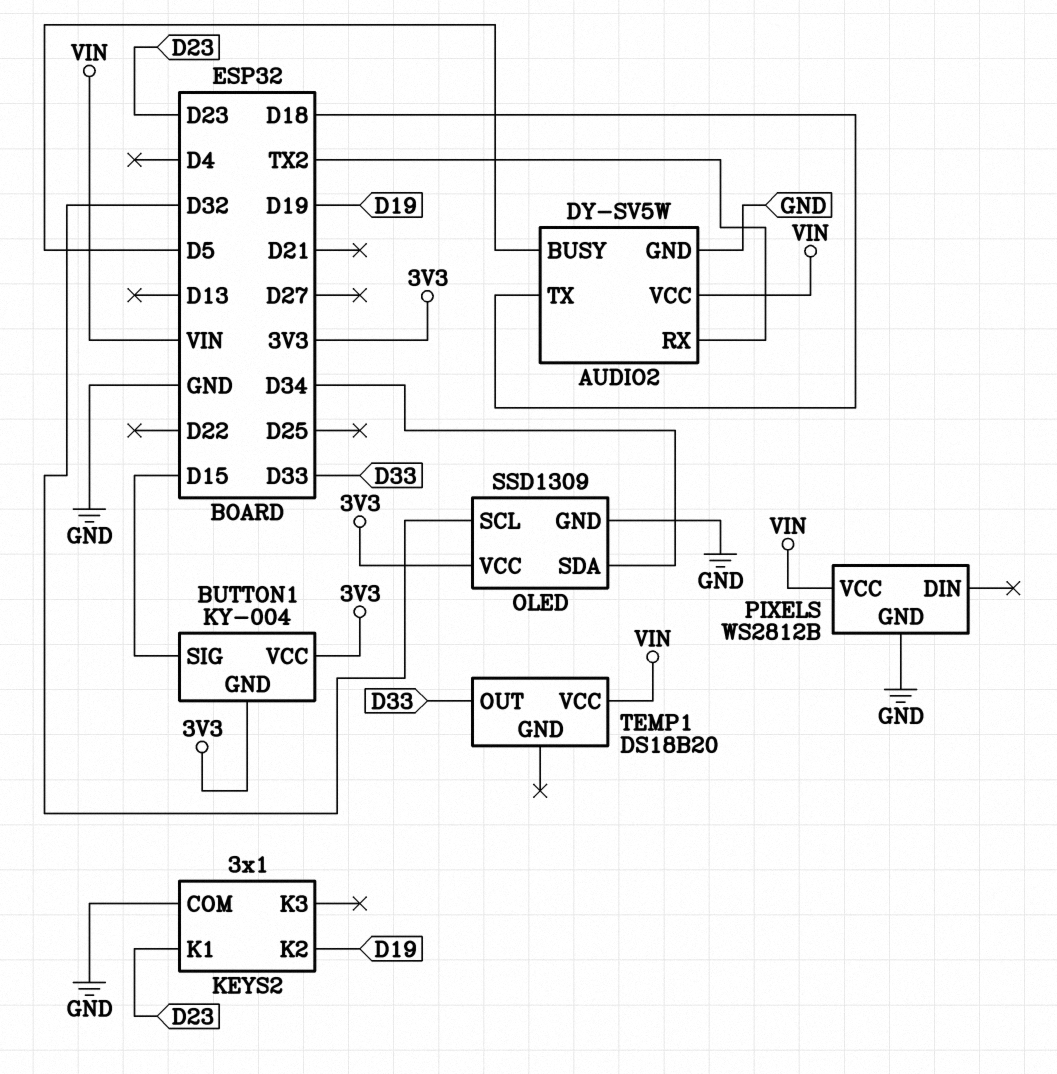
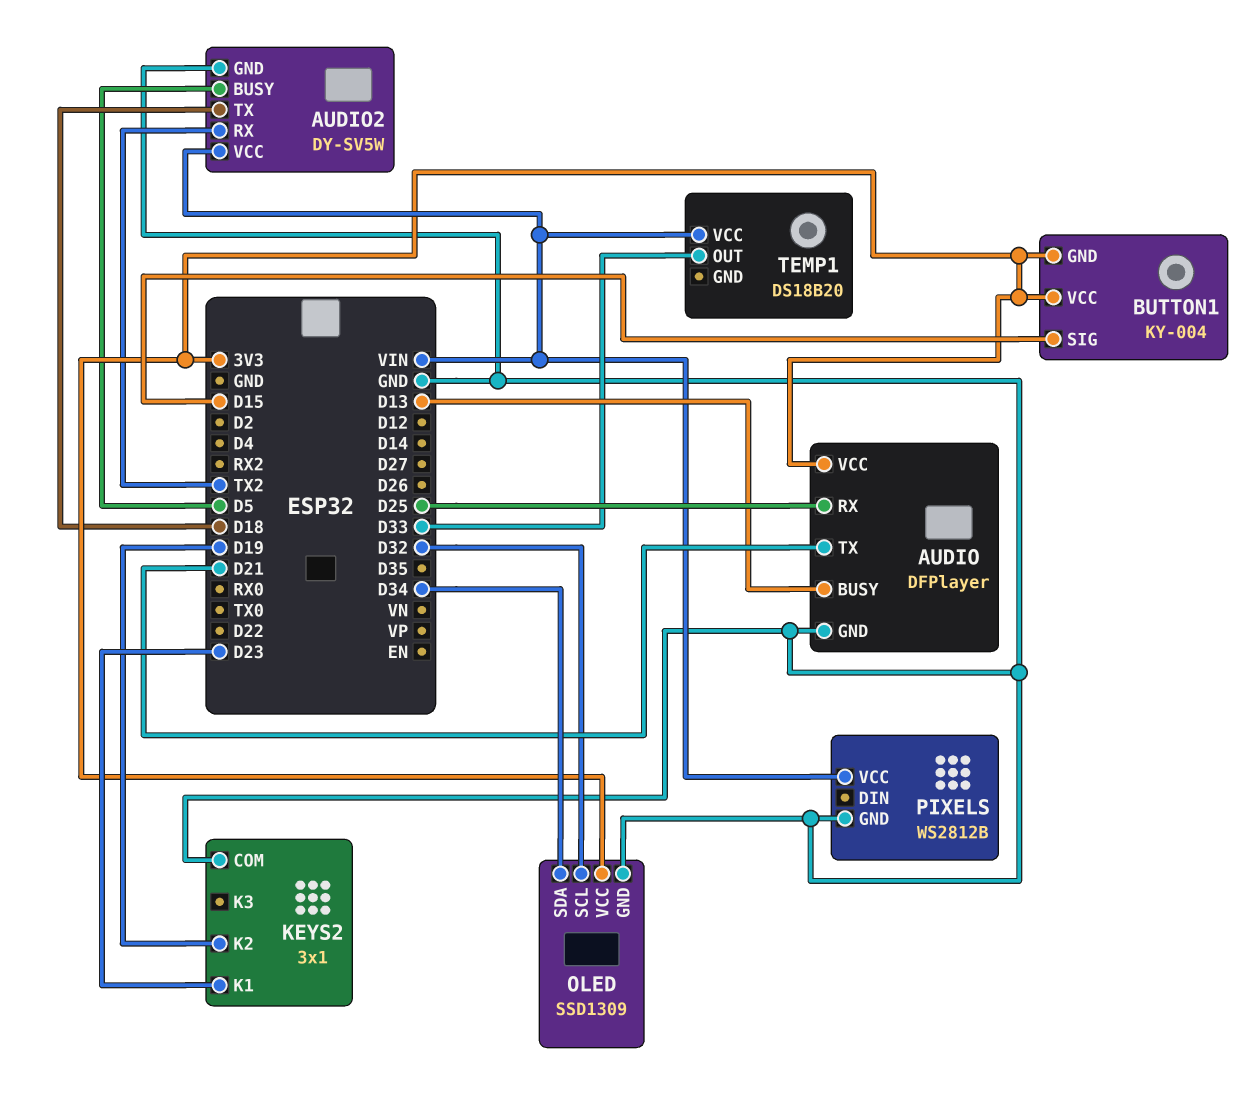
AUDIO: none -> DFPlayer
AUDIO pin BUSY: none -> D13
AUDIO pin GND: none -> GND
AUDIO pin RX: none -> D25
AUDIO pin TX: none -> D21
AUDIO pin VCC: none -> 3V3

